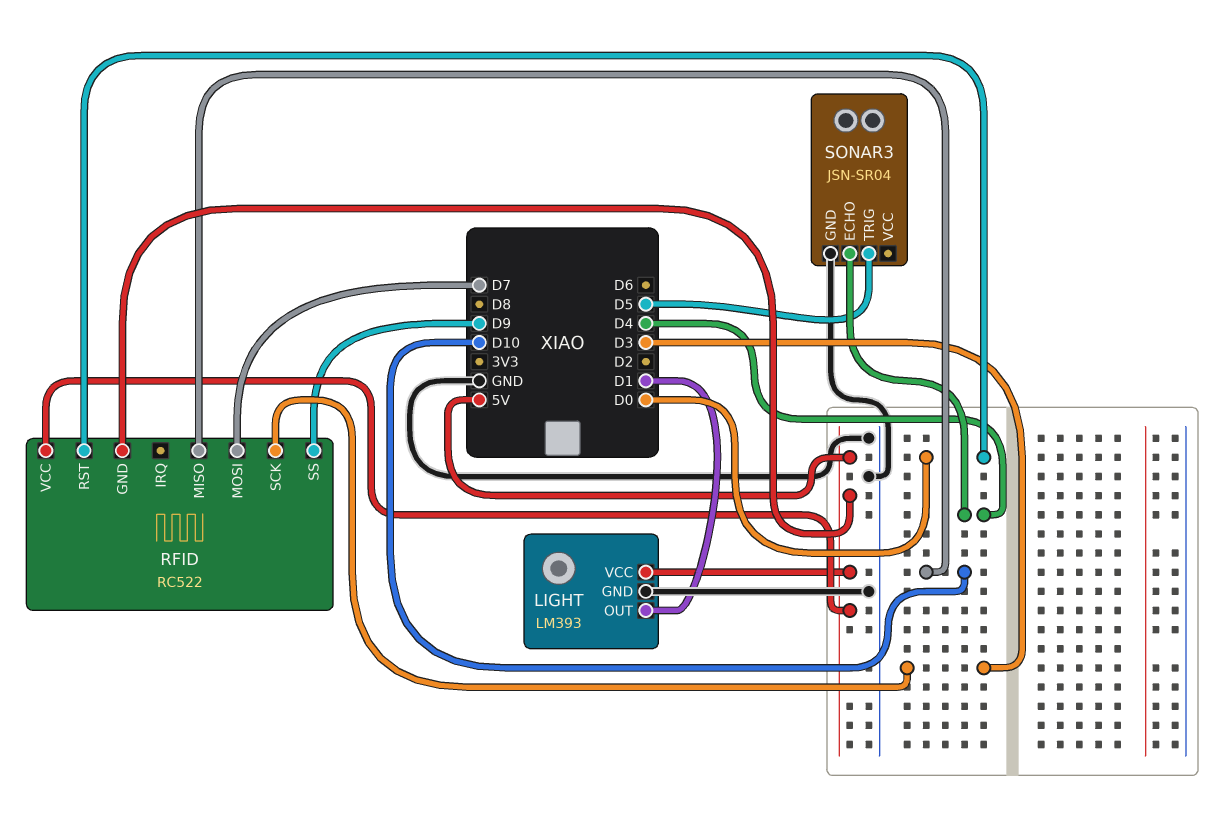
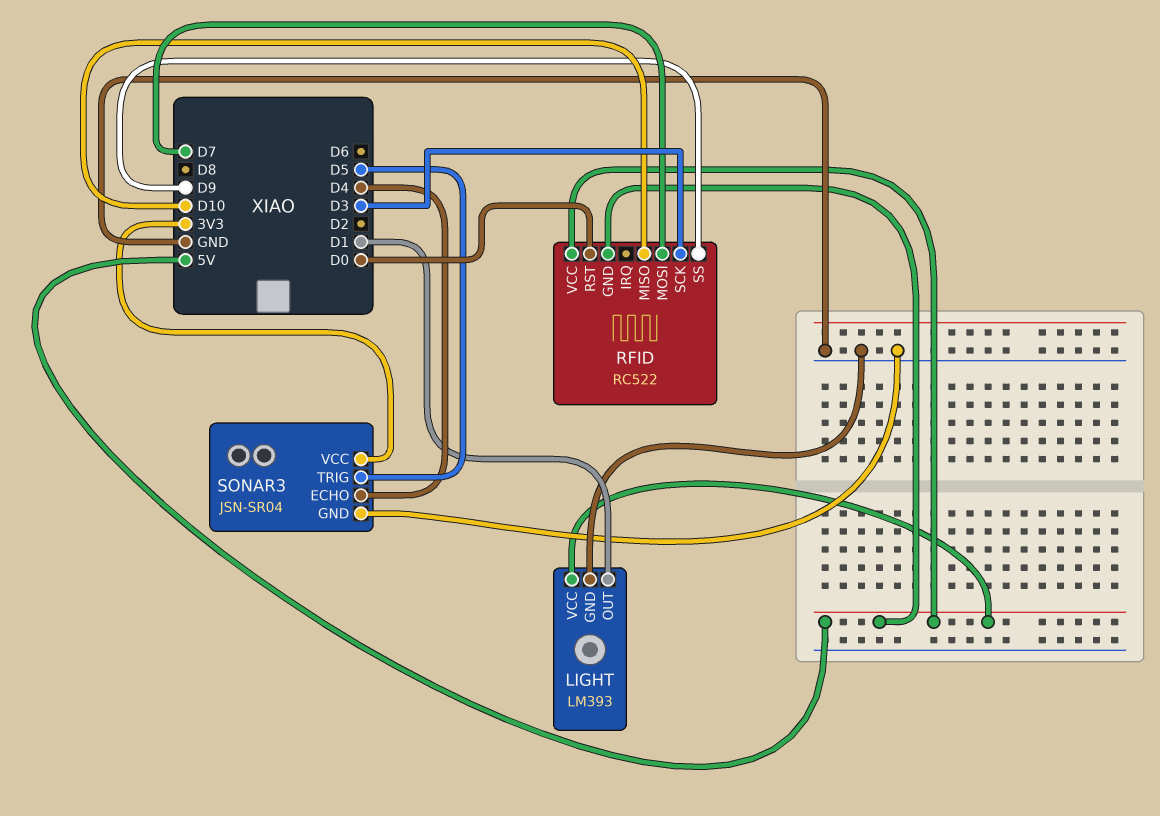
SONAR3 pin VCC: none -> 3V3

